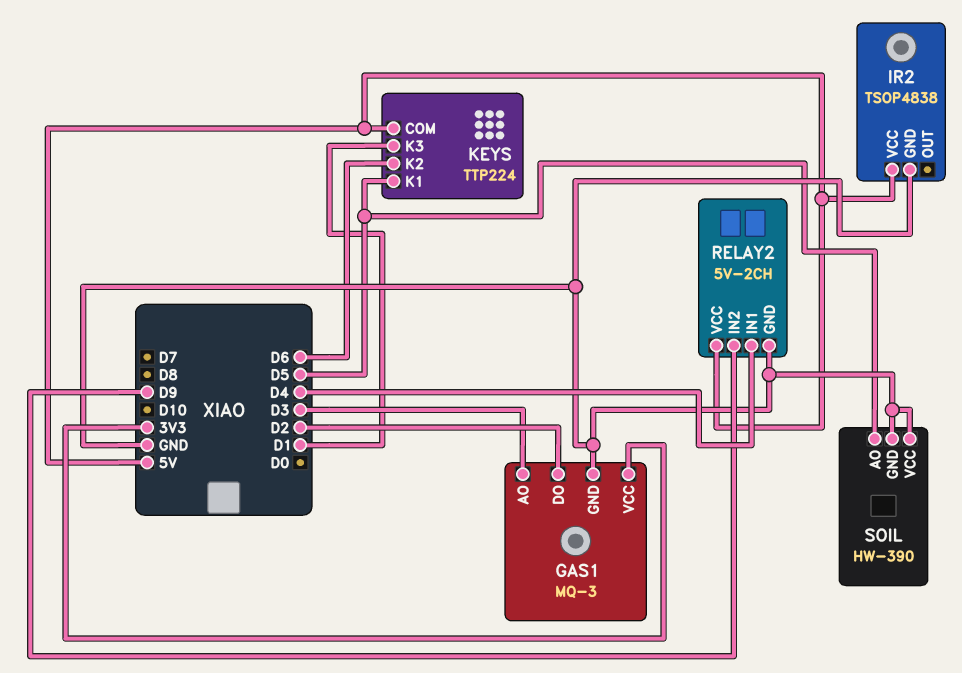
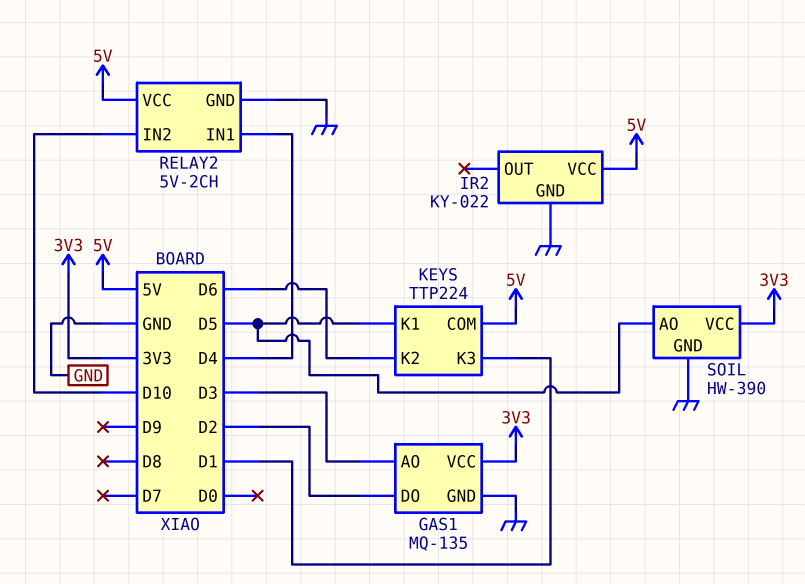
GAS1: MQ-3 -> MQ-135
IR2: TSOP4838 -> KY-022
RELAY2 pin IN2: D9 -> D10
SOIL pin VCC: GND -> 3V3

